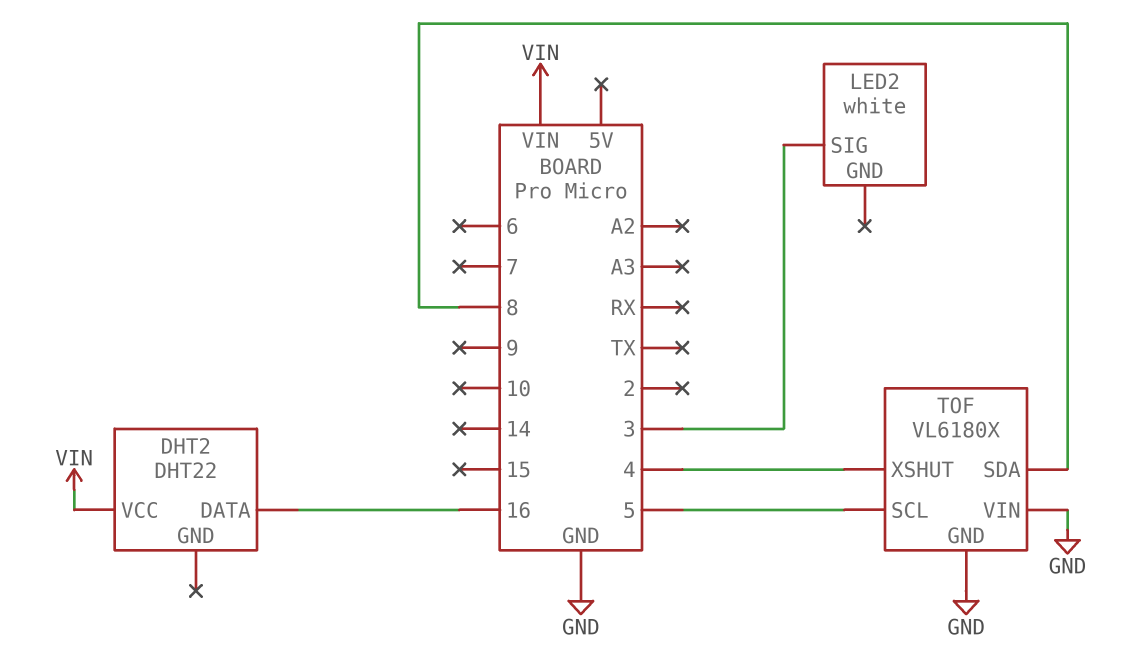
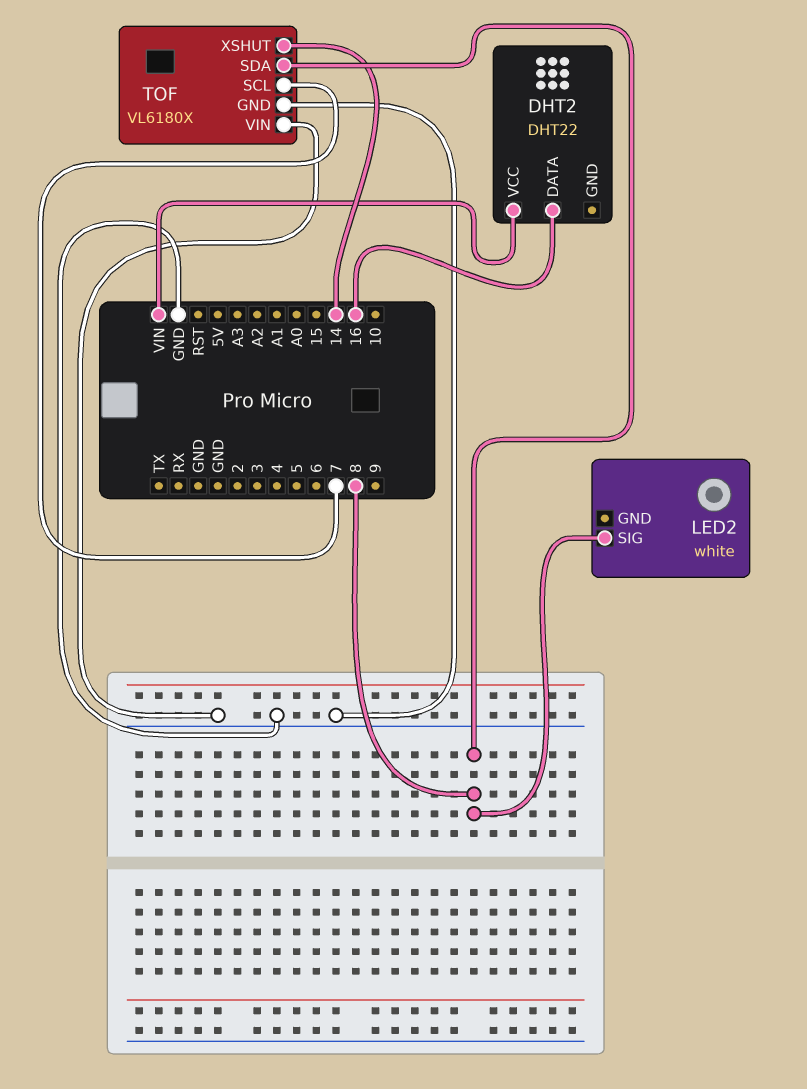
LED2 pin SIG: 3 -> 8
TOF pin SCL: 5 -> 7
TOF pin XSHUT: 4 -> 14

